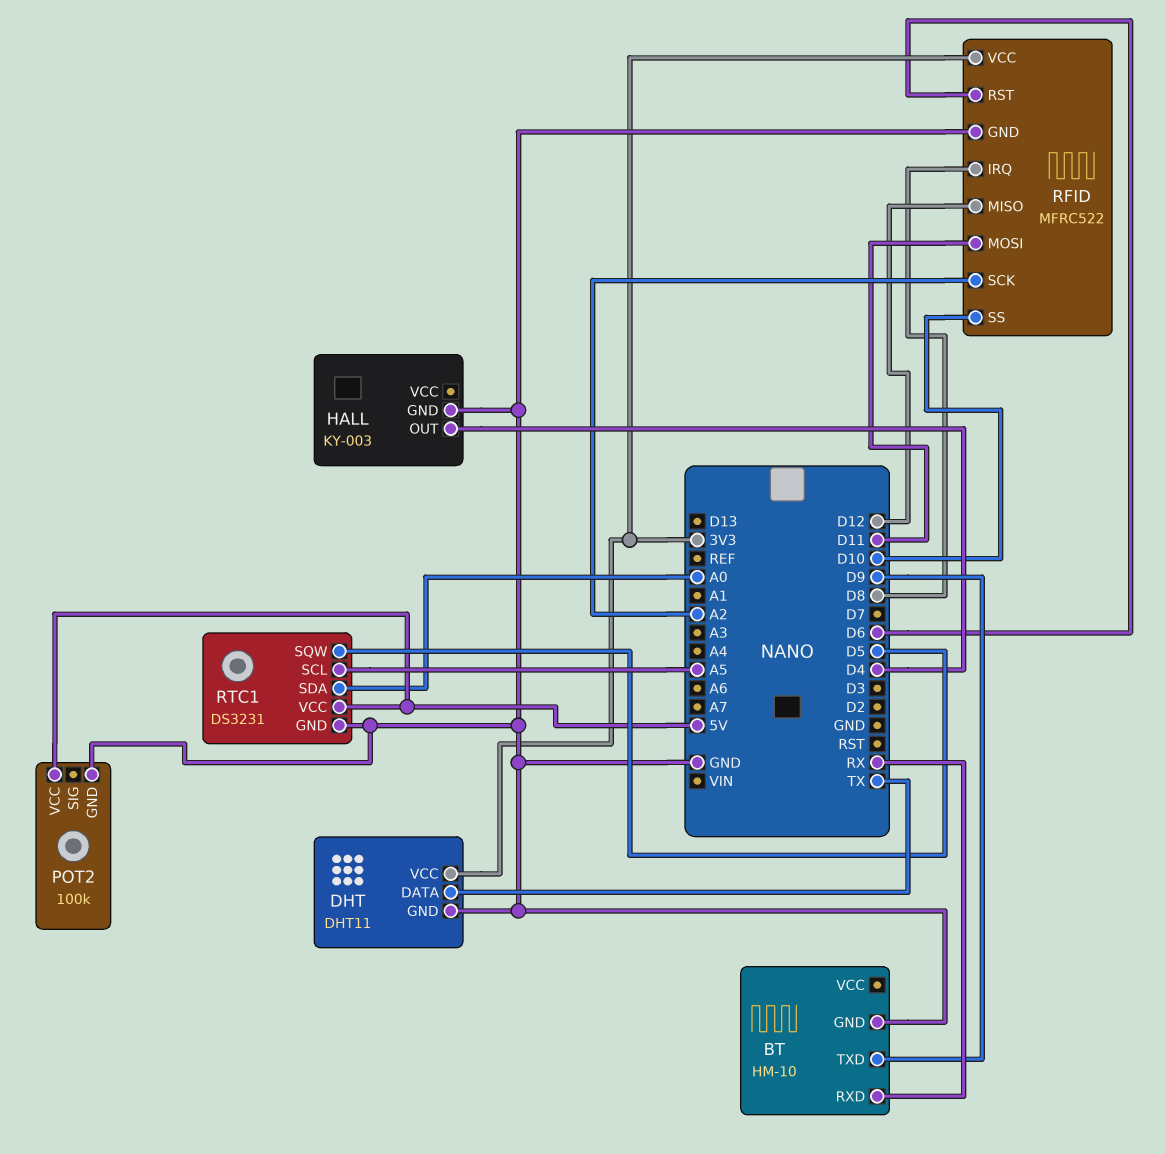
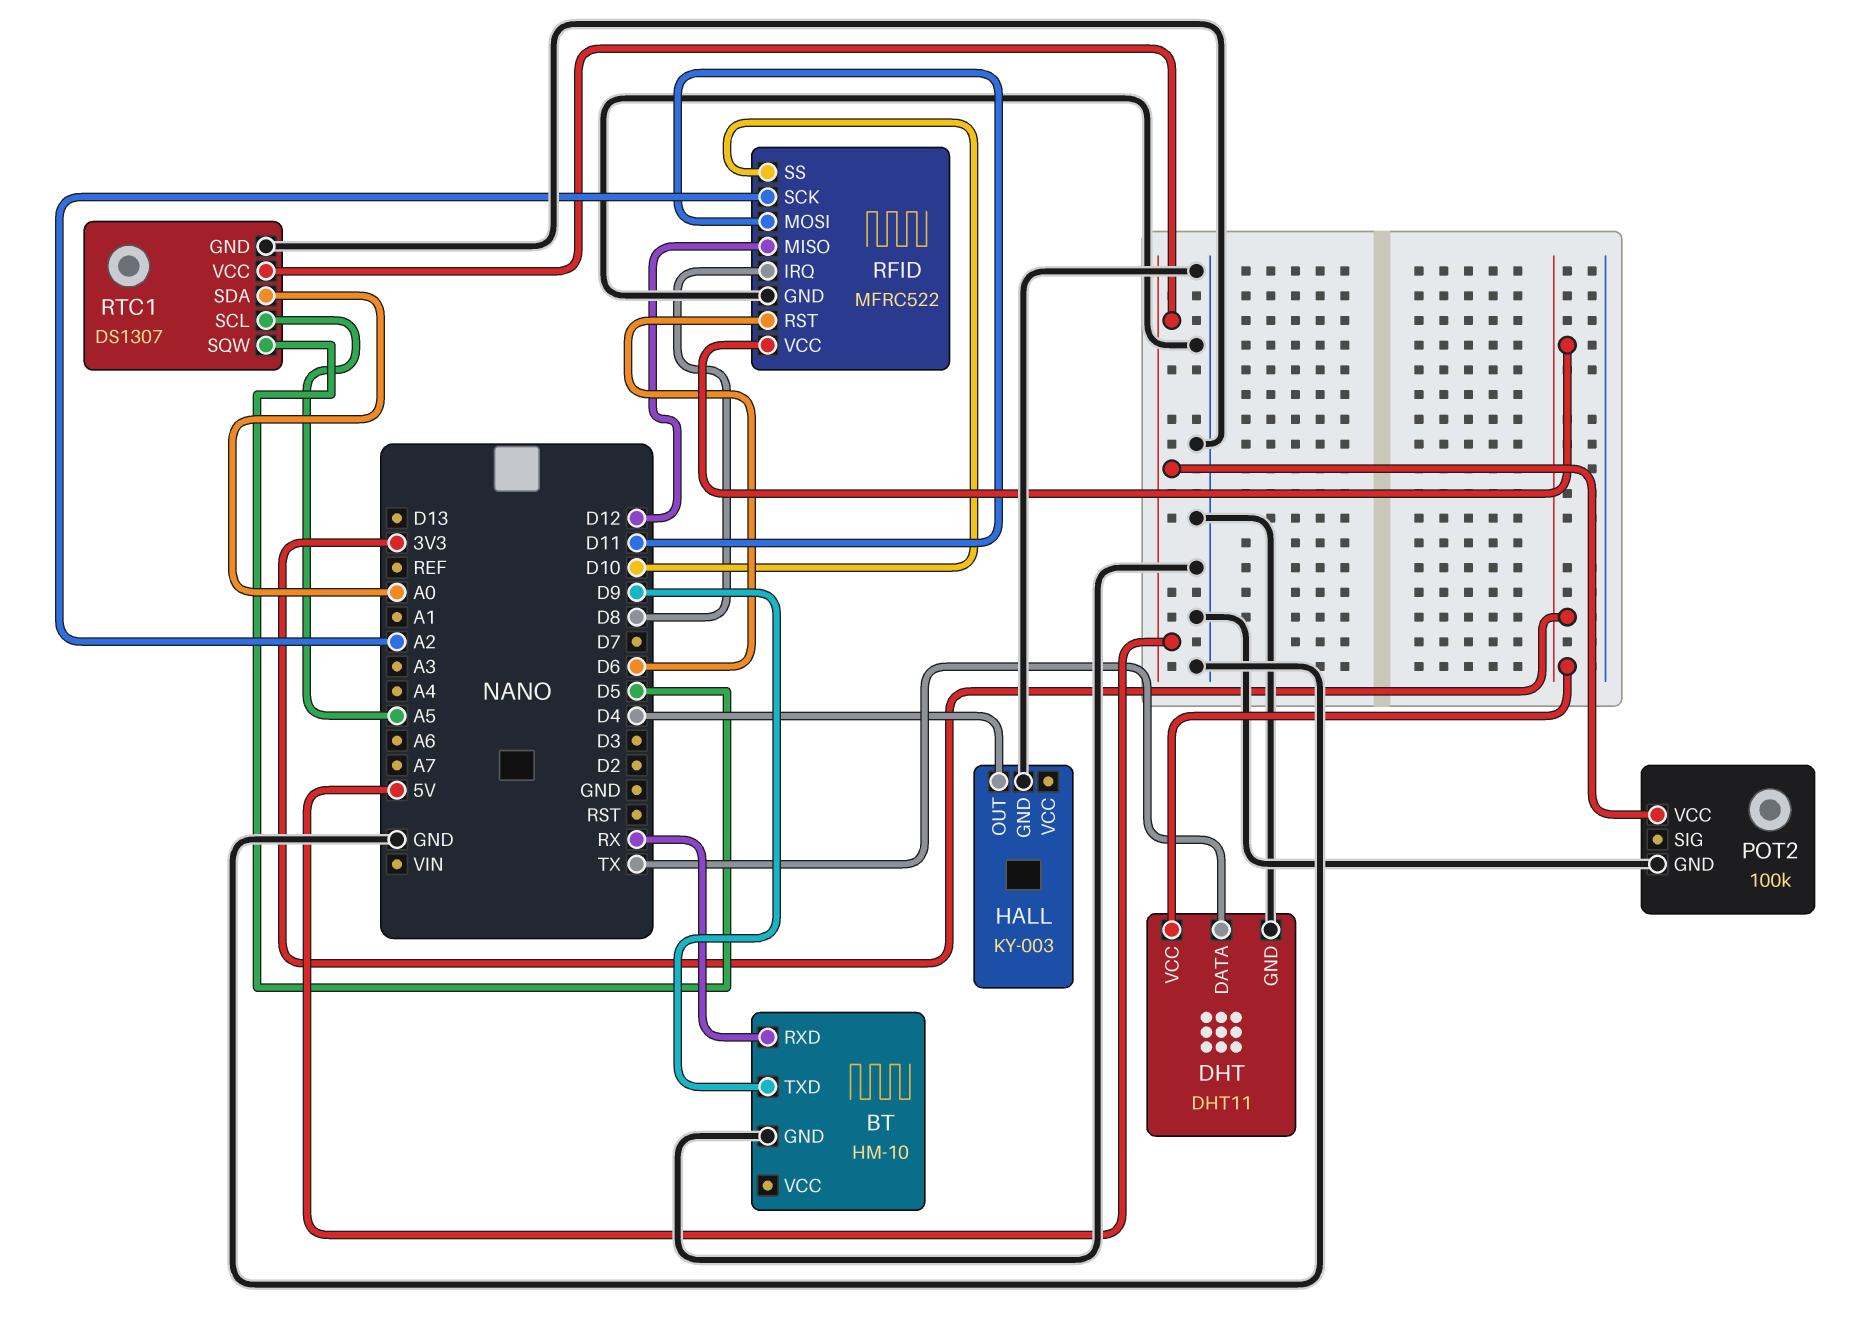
RTC1: DS3231 -> DS1307

